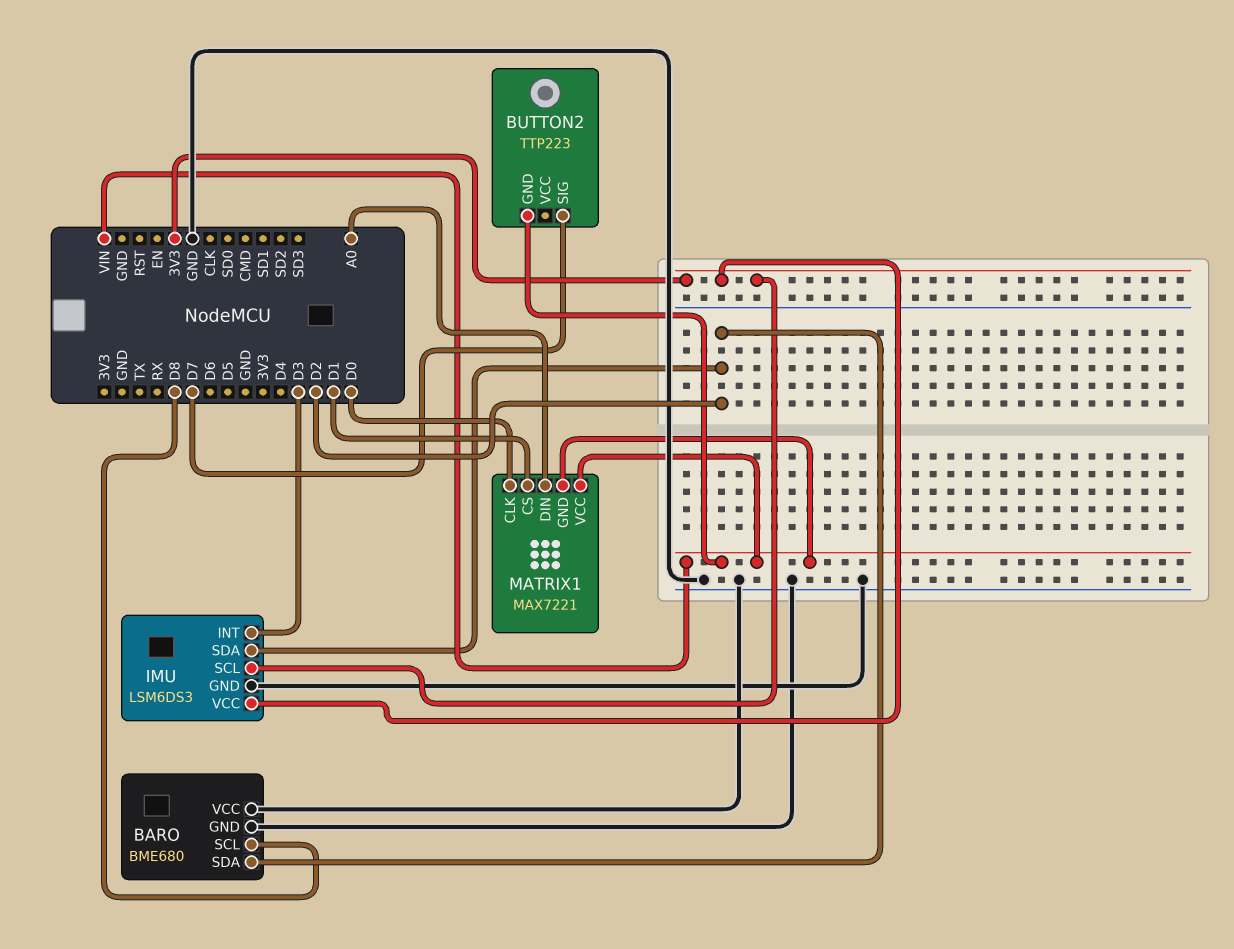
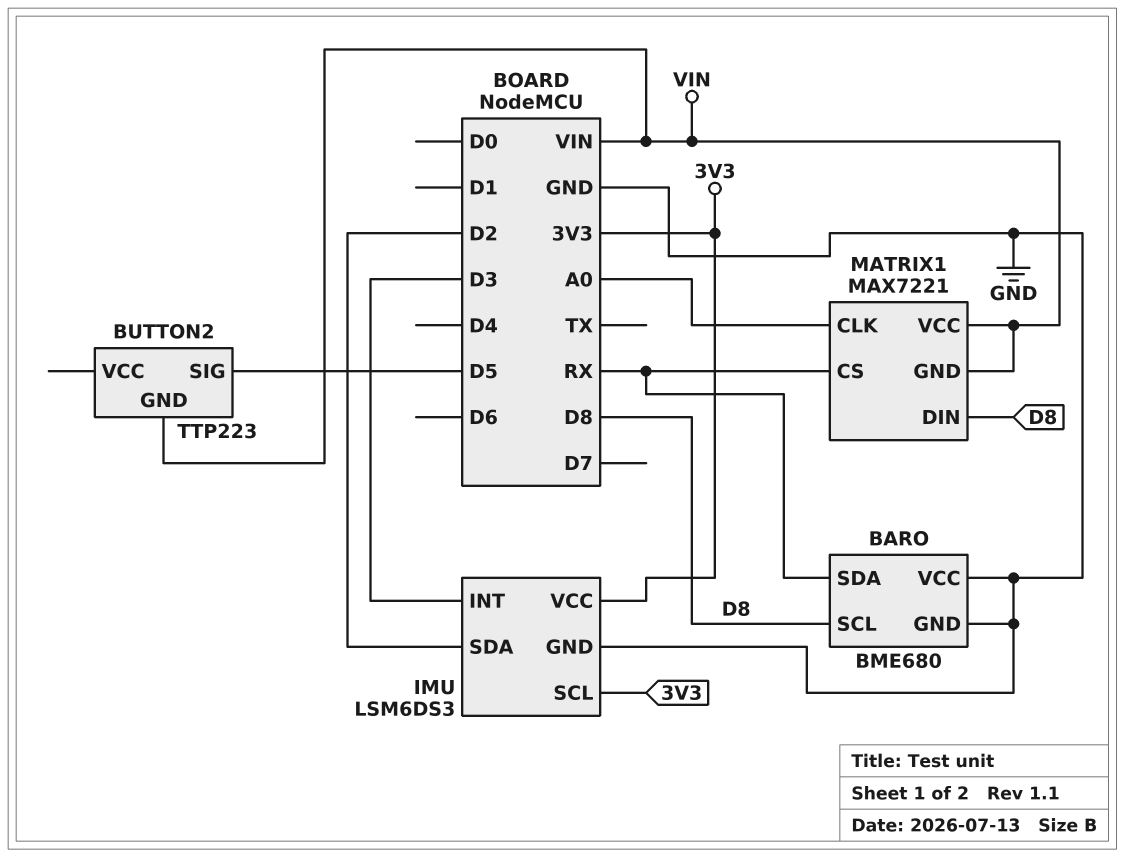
BARO pin SDA: D2 -> RX
BUTTON2 pin SIG: D7 -> D5
MATRIX1 pin CLK: D0 -> A0
MATRIX1 pin CS: D1 -> RX
MATRIX1 pin DIN: A0 -> D8

